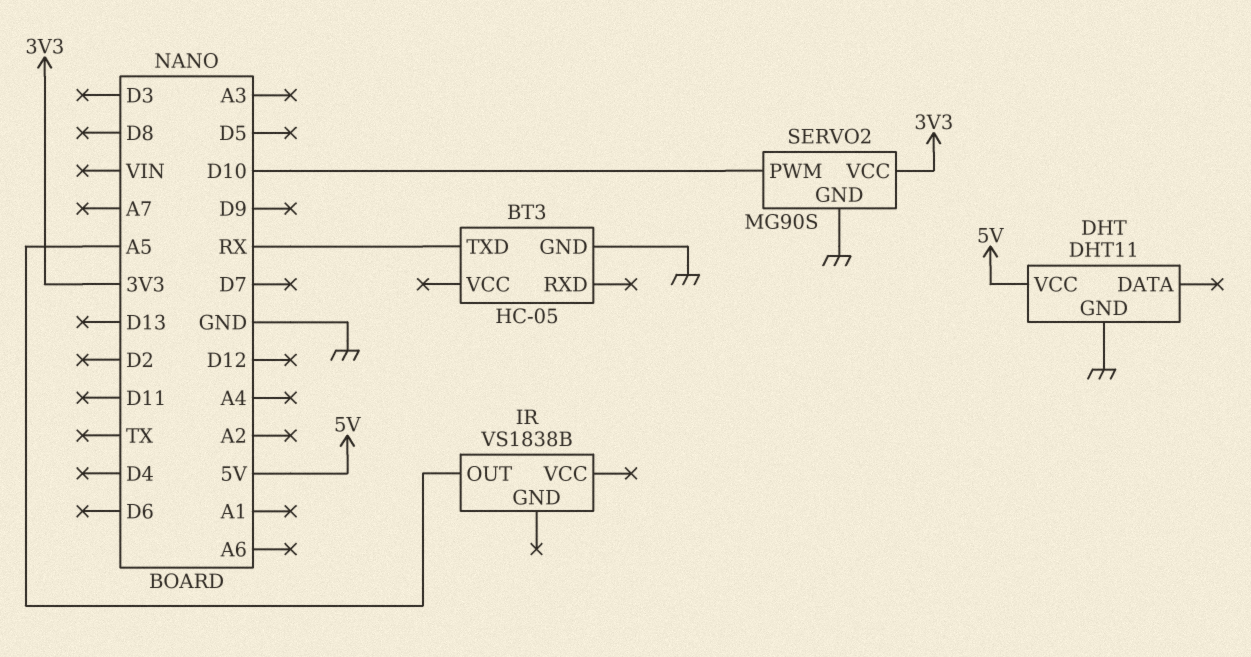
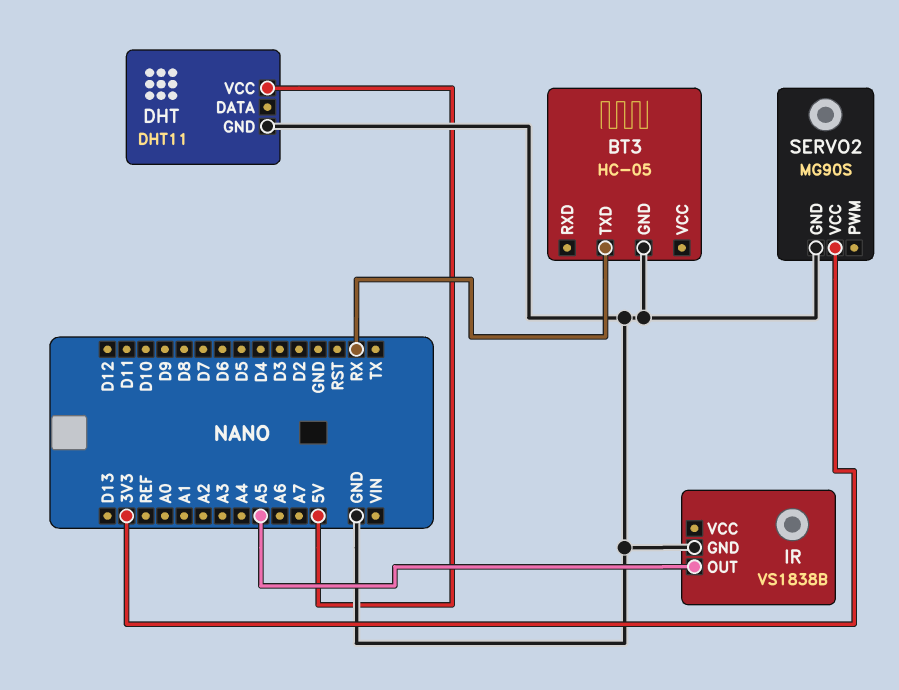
IR pin GND: none -> GND
SERVO2 pin PWM: D10 -> none

